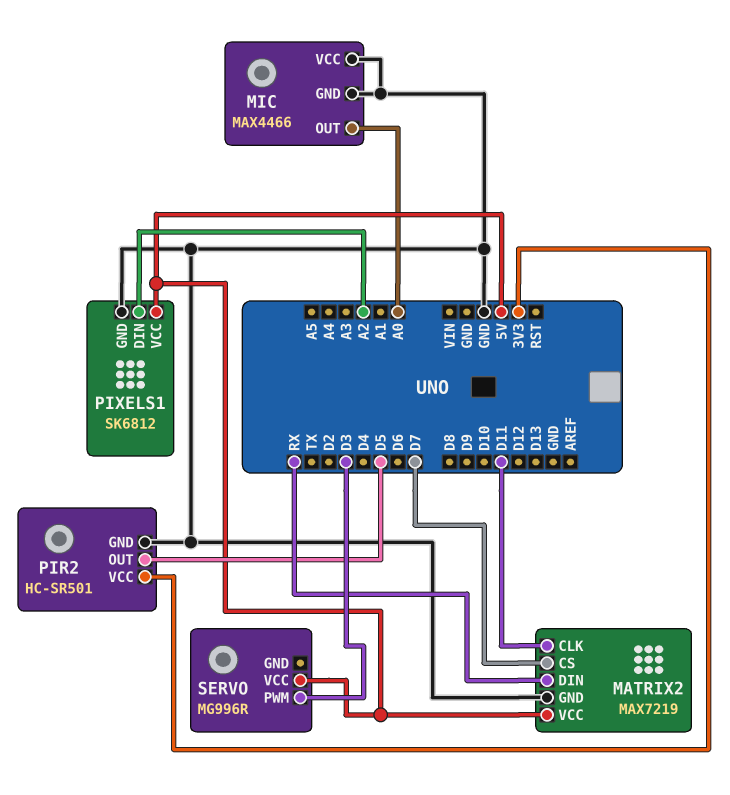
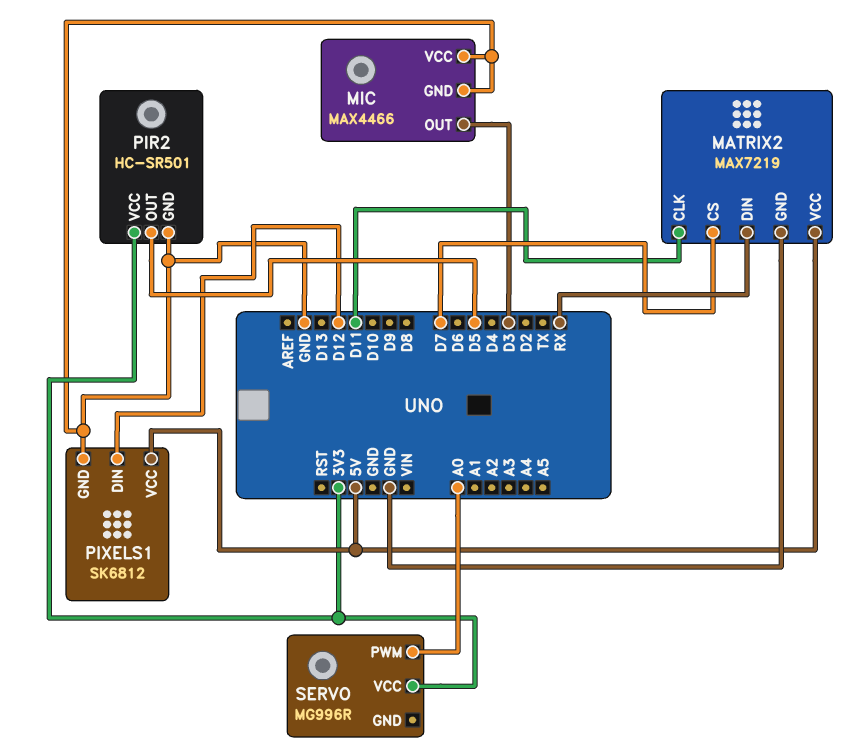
MIC pin OUT: A0 -> D3
PIXELS1 pin DIN: A2 -> D12
SERVO pin PWM: D3 -> A0
SERVO pin VCC: 5V -> 3V3

